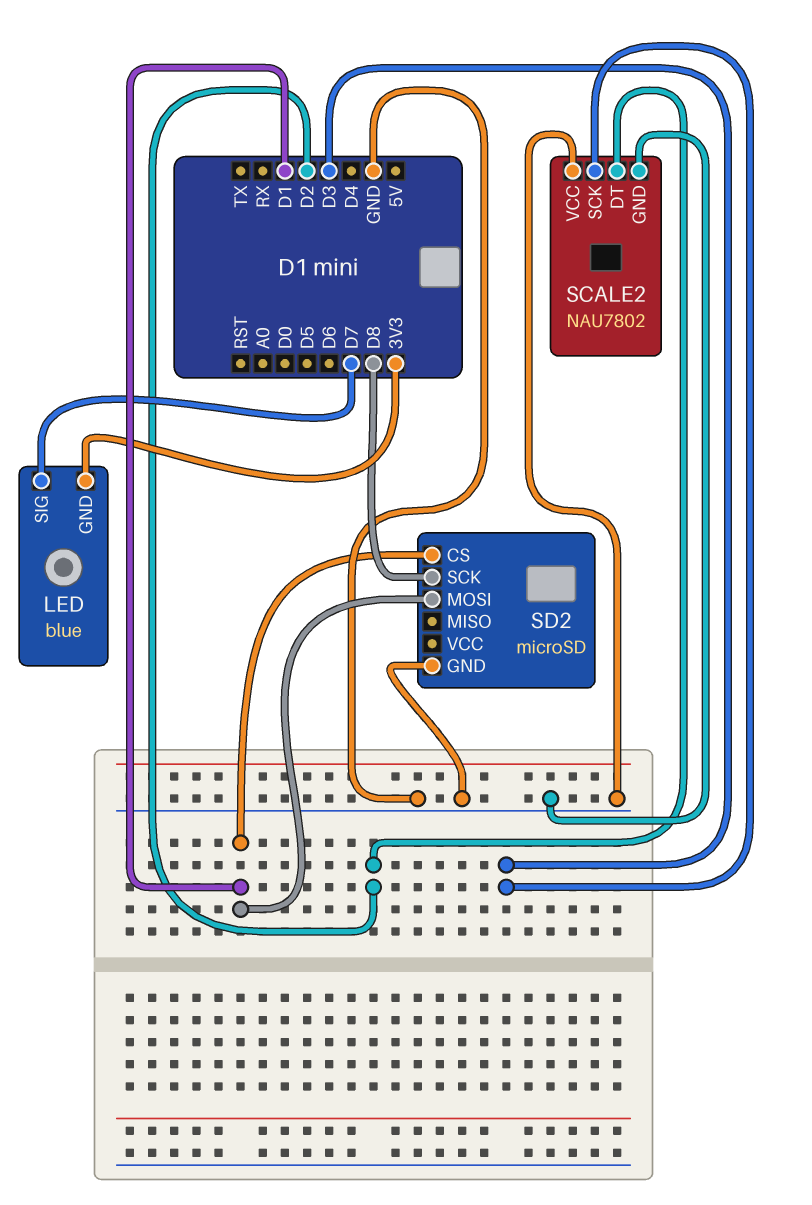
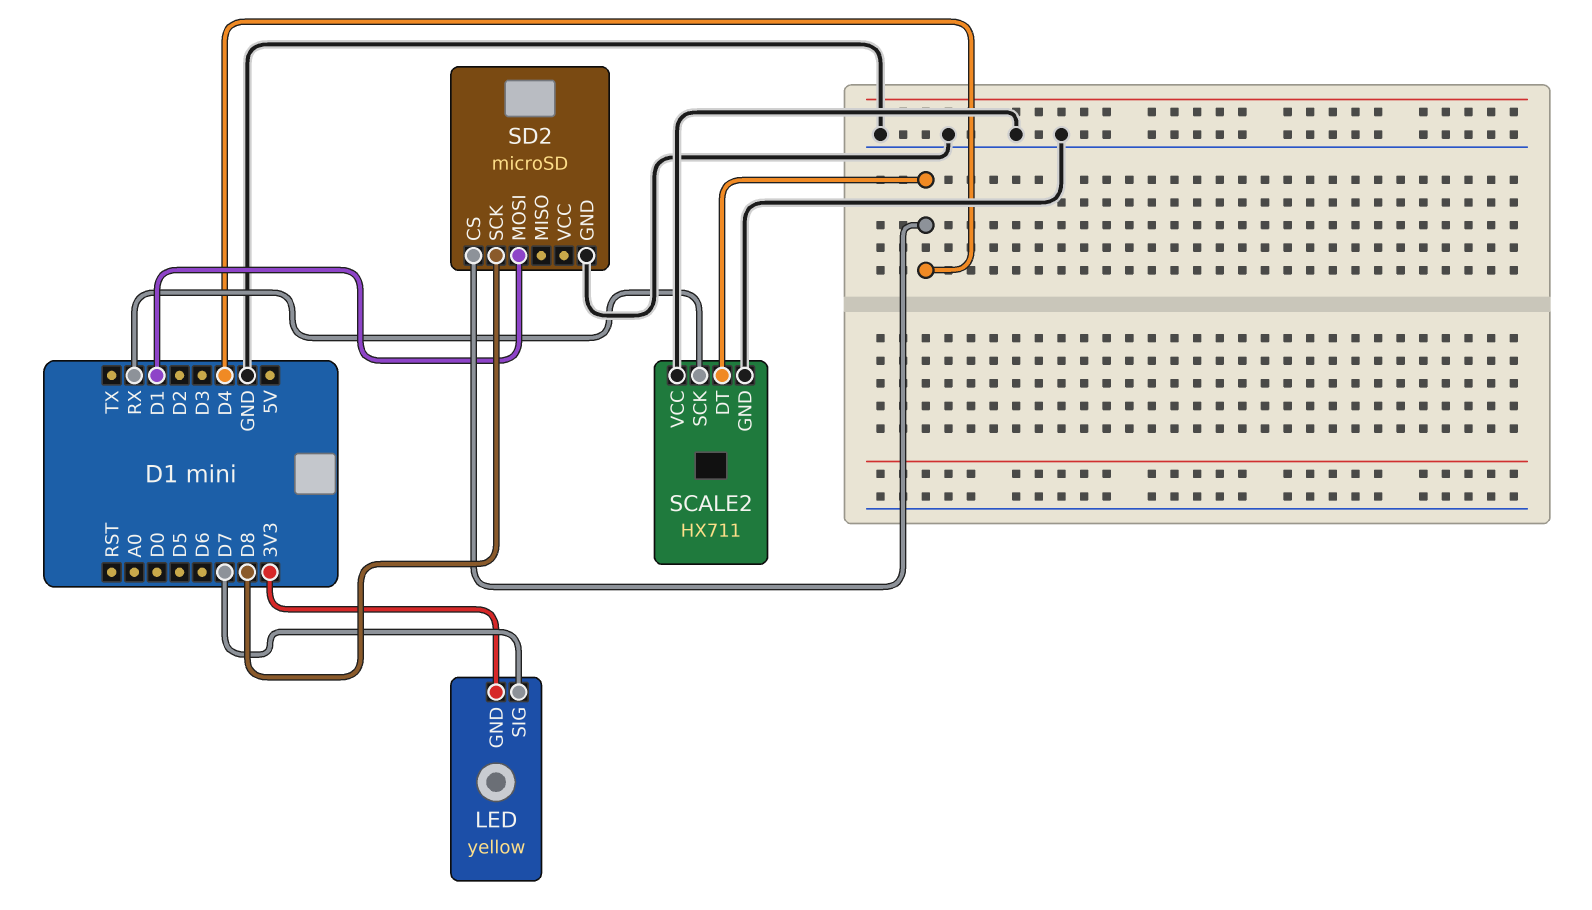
LED: blue -> yellow
SCALE2: NAU7802 -> HX711
SCALE2 pin DT: D2 -> D4
SCALE2 pin SCK: D3 -> RX
SD2 pin CS: D1 -> D4

